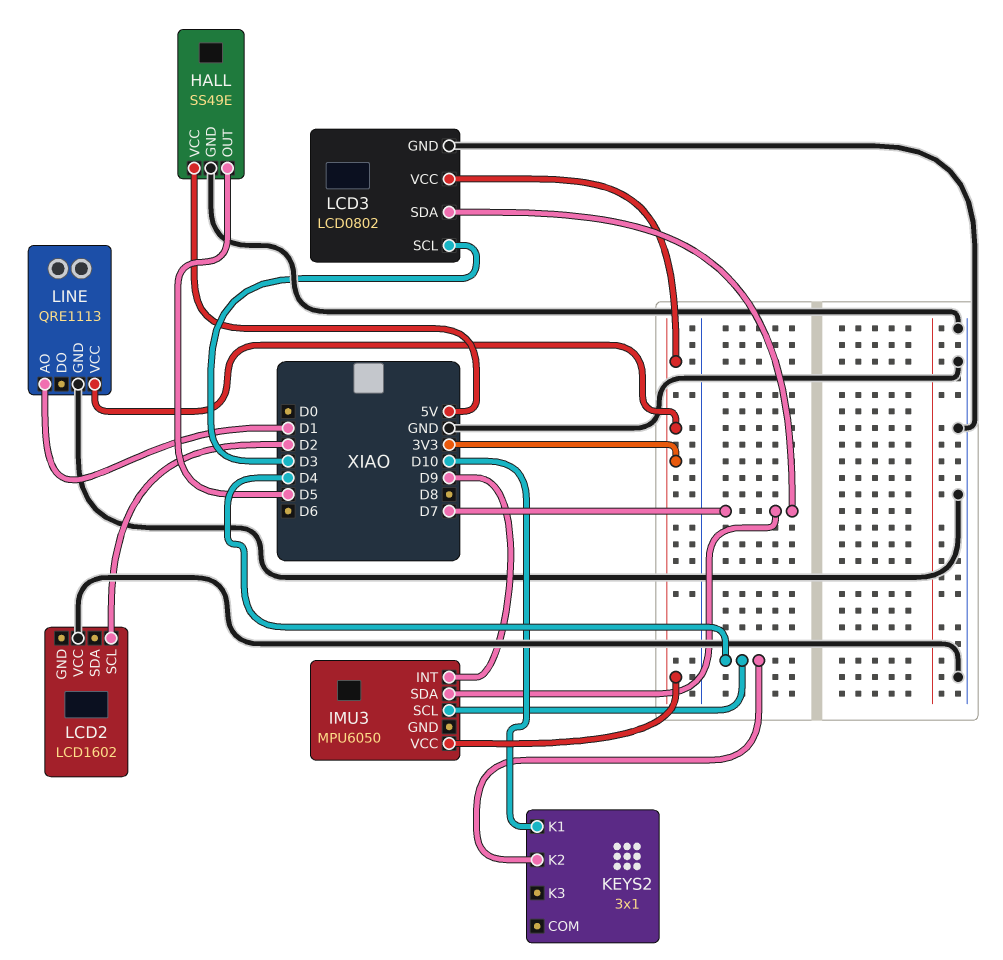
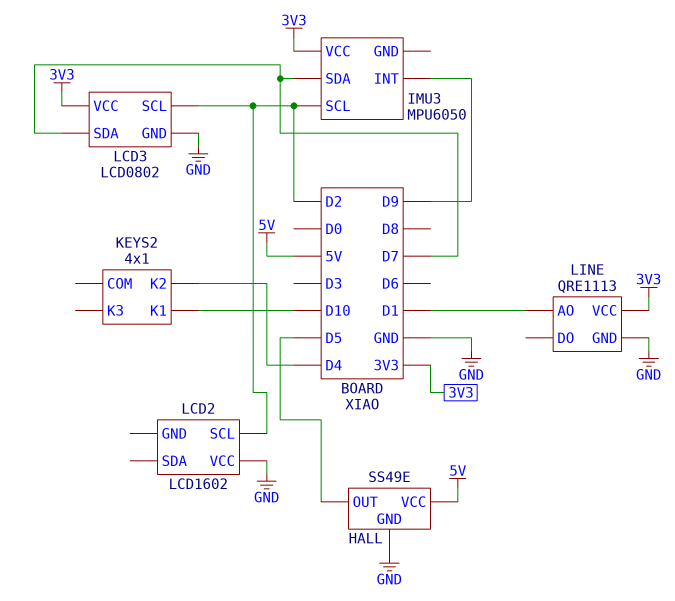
IMU3 pin SCL: D4 -> D2
KEYS2: 3x1 -> 4x1
LCD3 pin SCL: D3 -> D2

